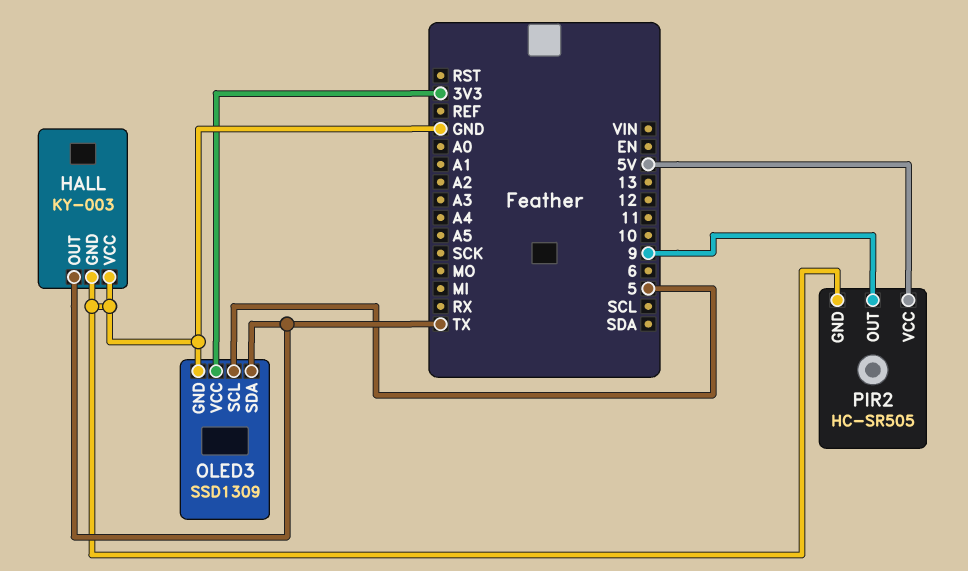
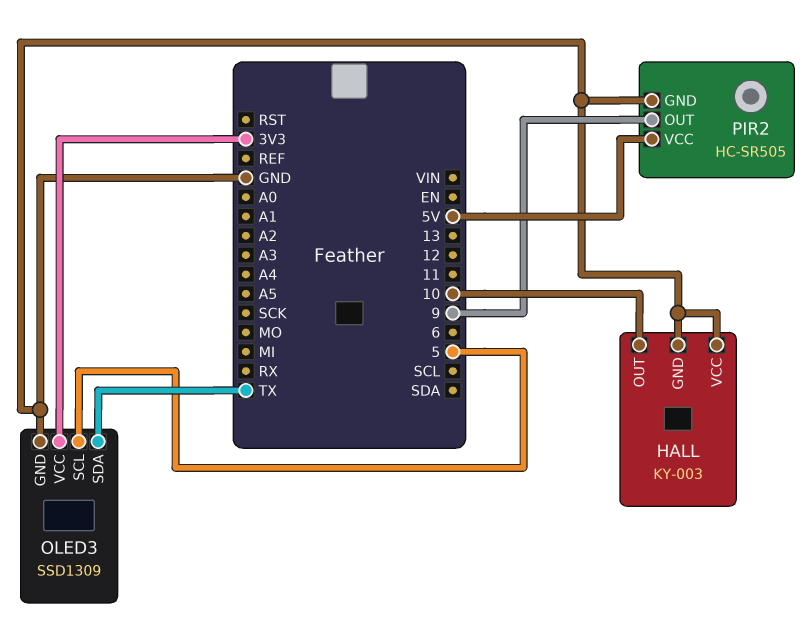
HALL pin OUT: TX -> 10

